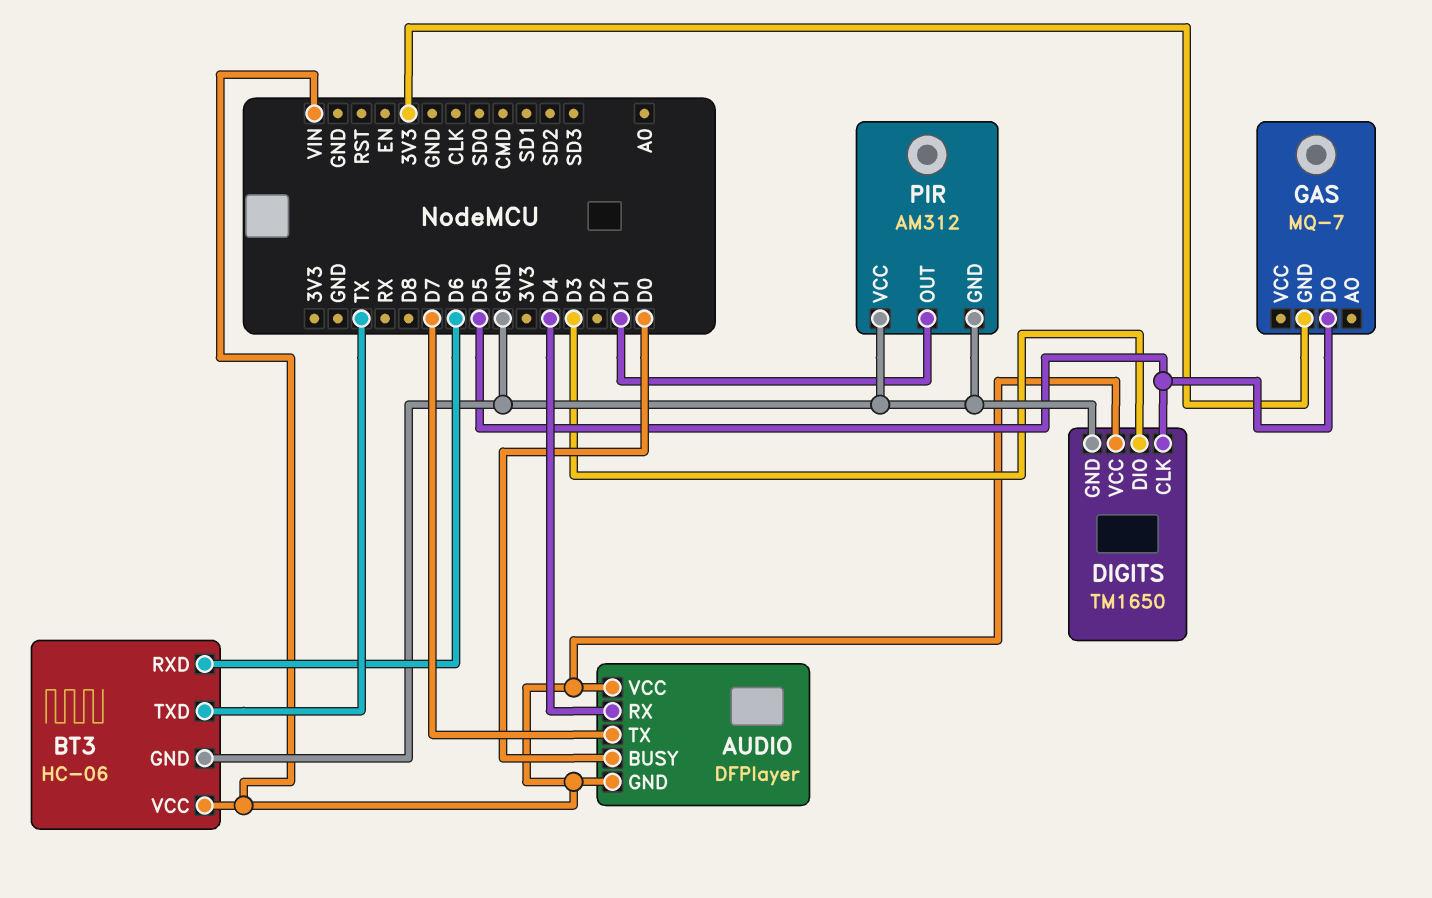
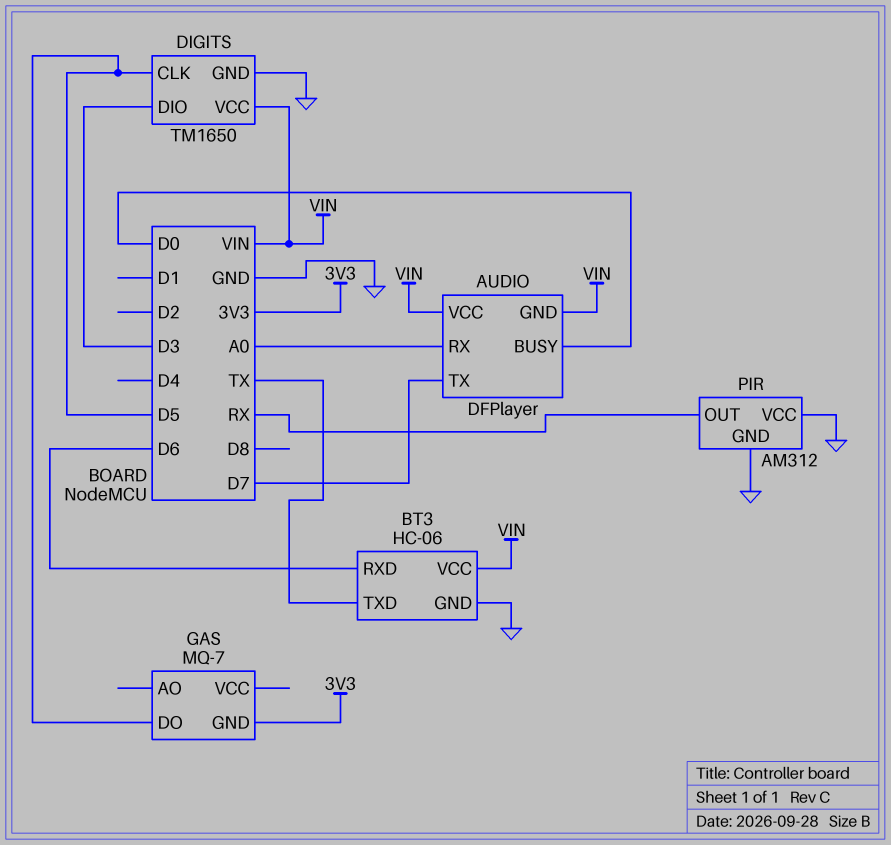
AUDIO pin RX: D4 -> A0
PIR pin OUT: D1 -> RX

